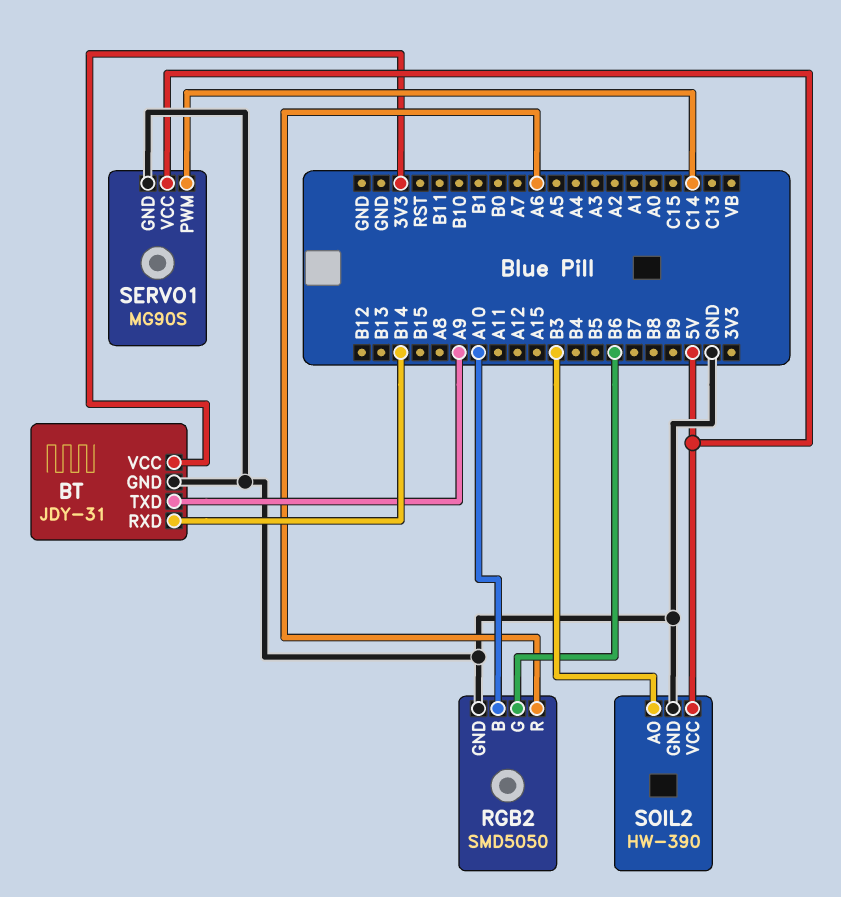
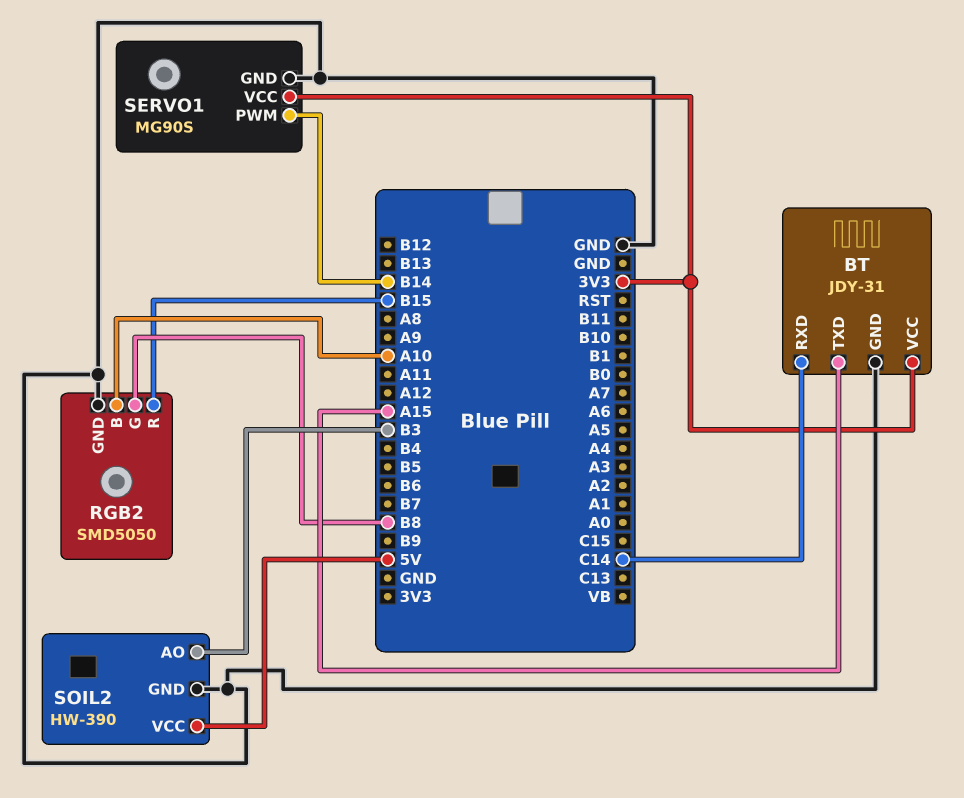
BT pin RXD: B14 -> C14
BT pin TXD: A9 -> A15
RGB2 pin G: B6 -> B8
RGB2 pin R: A6 -> B15
SERVO1 pin PWM: C14 -> B14
SERVO1 pin VCC: 5V -> 3V3

